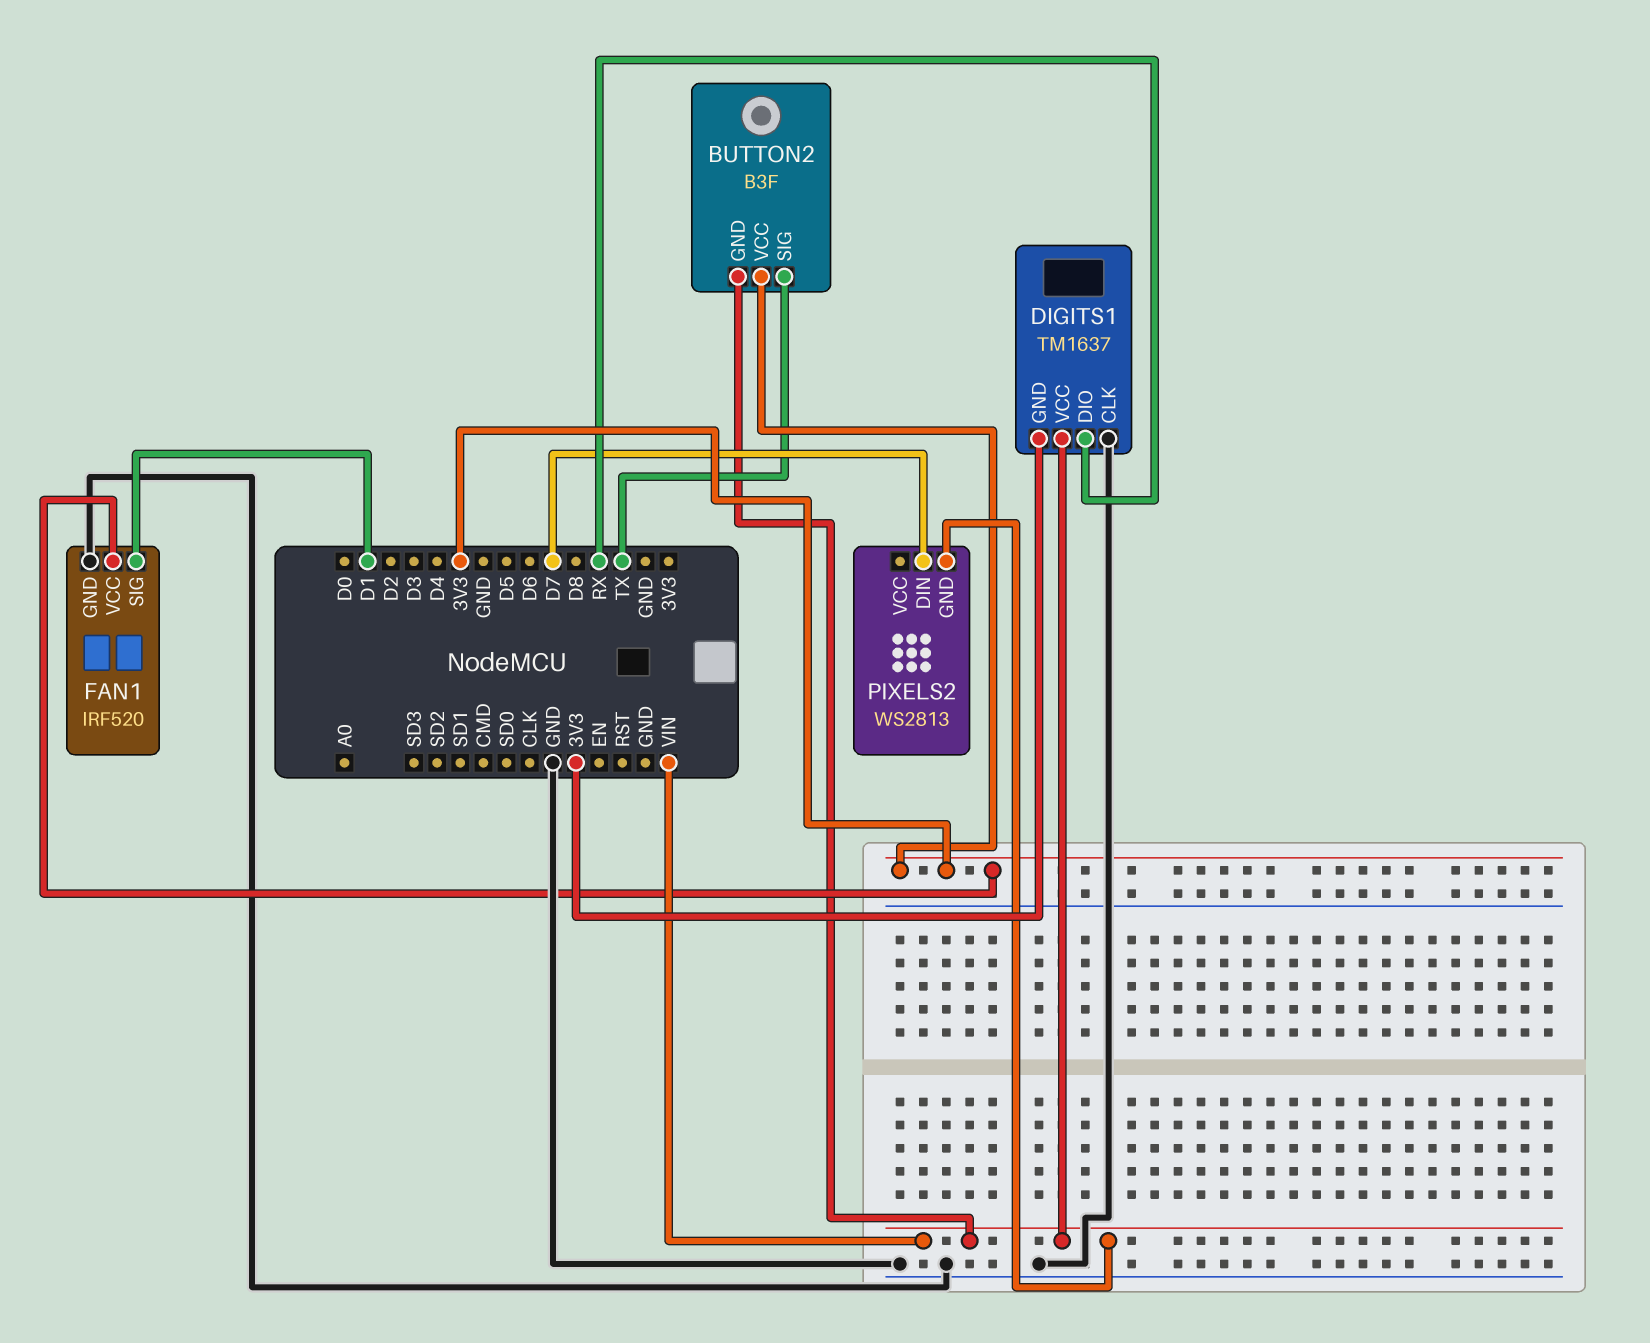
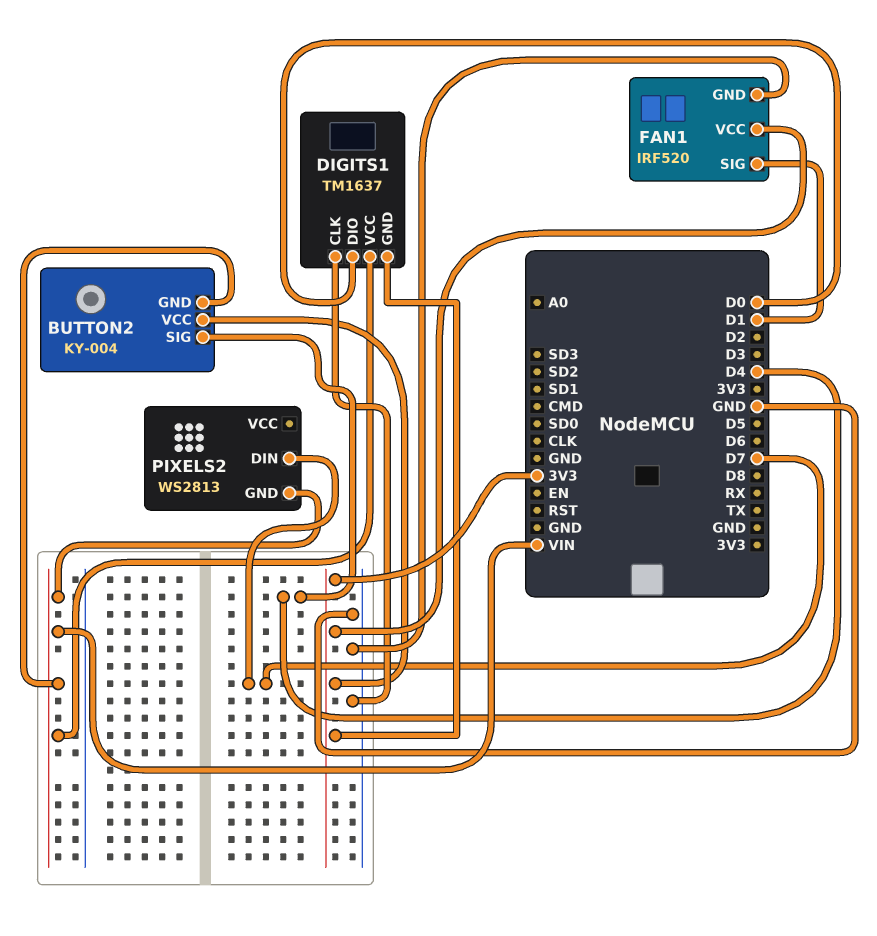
BUTTON2: B3F -> KY-004
BUTTON2 pin SIG: TX -> D4
DIGITS1 pin DIO: RX -> D0

